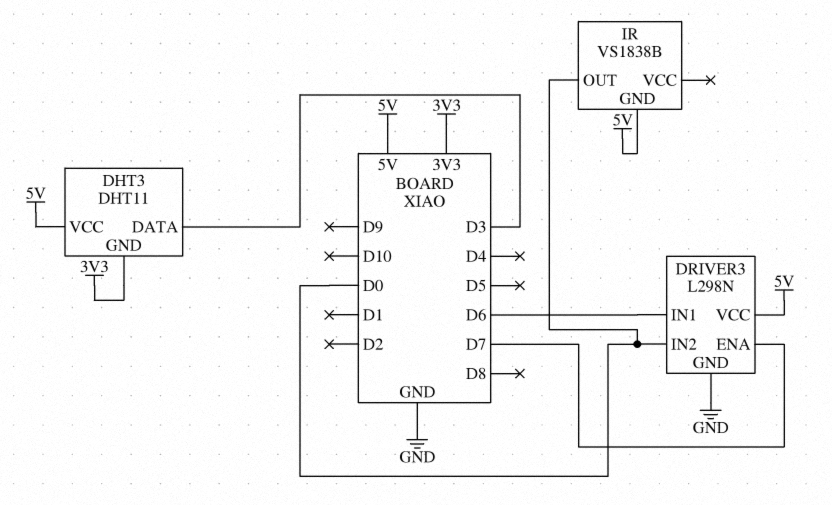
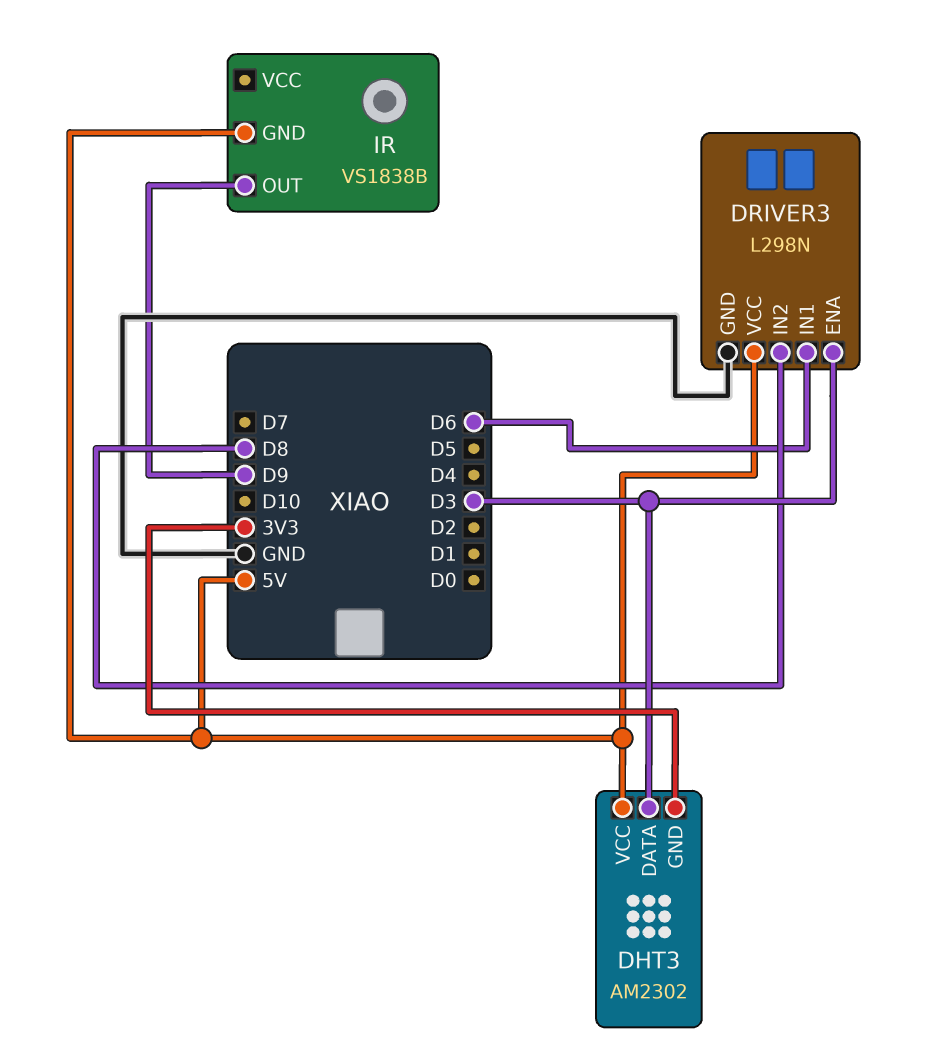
DHT3: DHT11 -> AM2302
DRIVER3 pin ENA: D7 -> D3
DRIVER3 pin IN2: D0 -> D8
IR pin OUT: D0 -> D9

